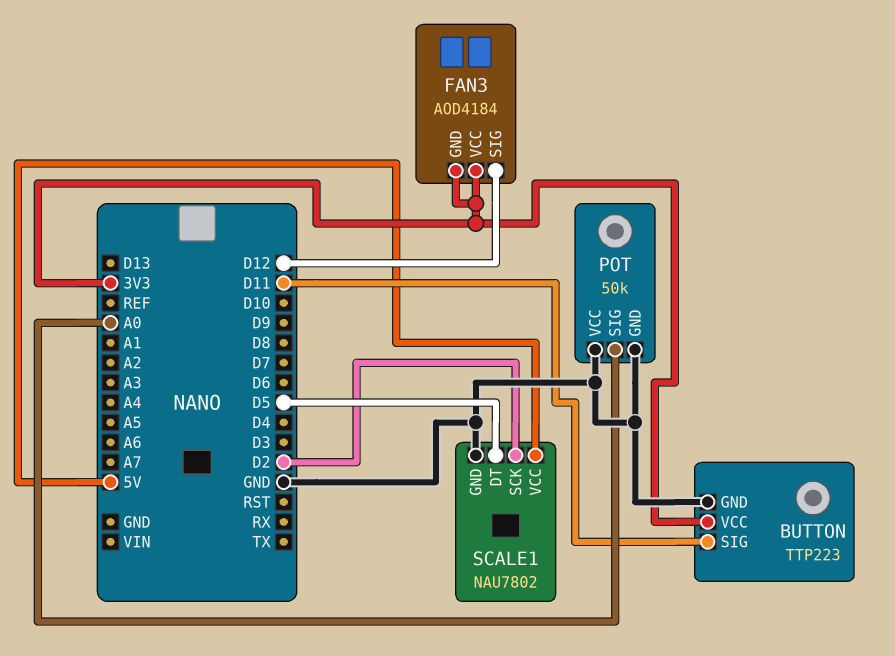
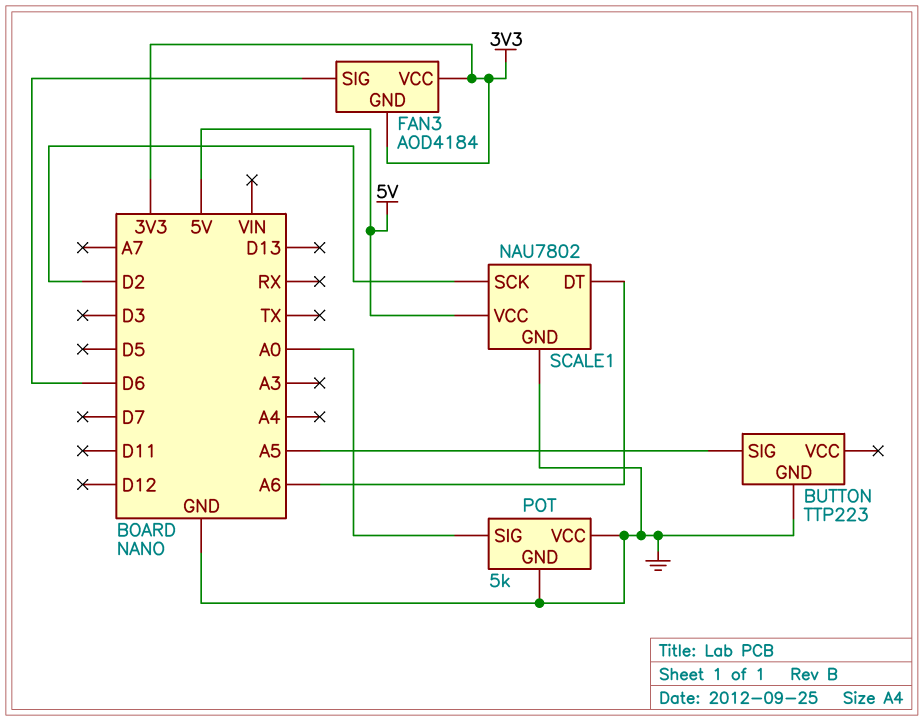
BUTTON pin SIG: D11 -> A5
BUTTON pin VCC: 3V3 -> none
FAN3 pin SIG: D12 -> D6
POT: 50k -> 5k
SCALE1 pin DT: D5 -> A6

